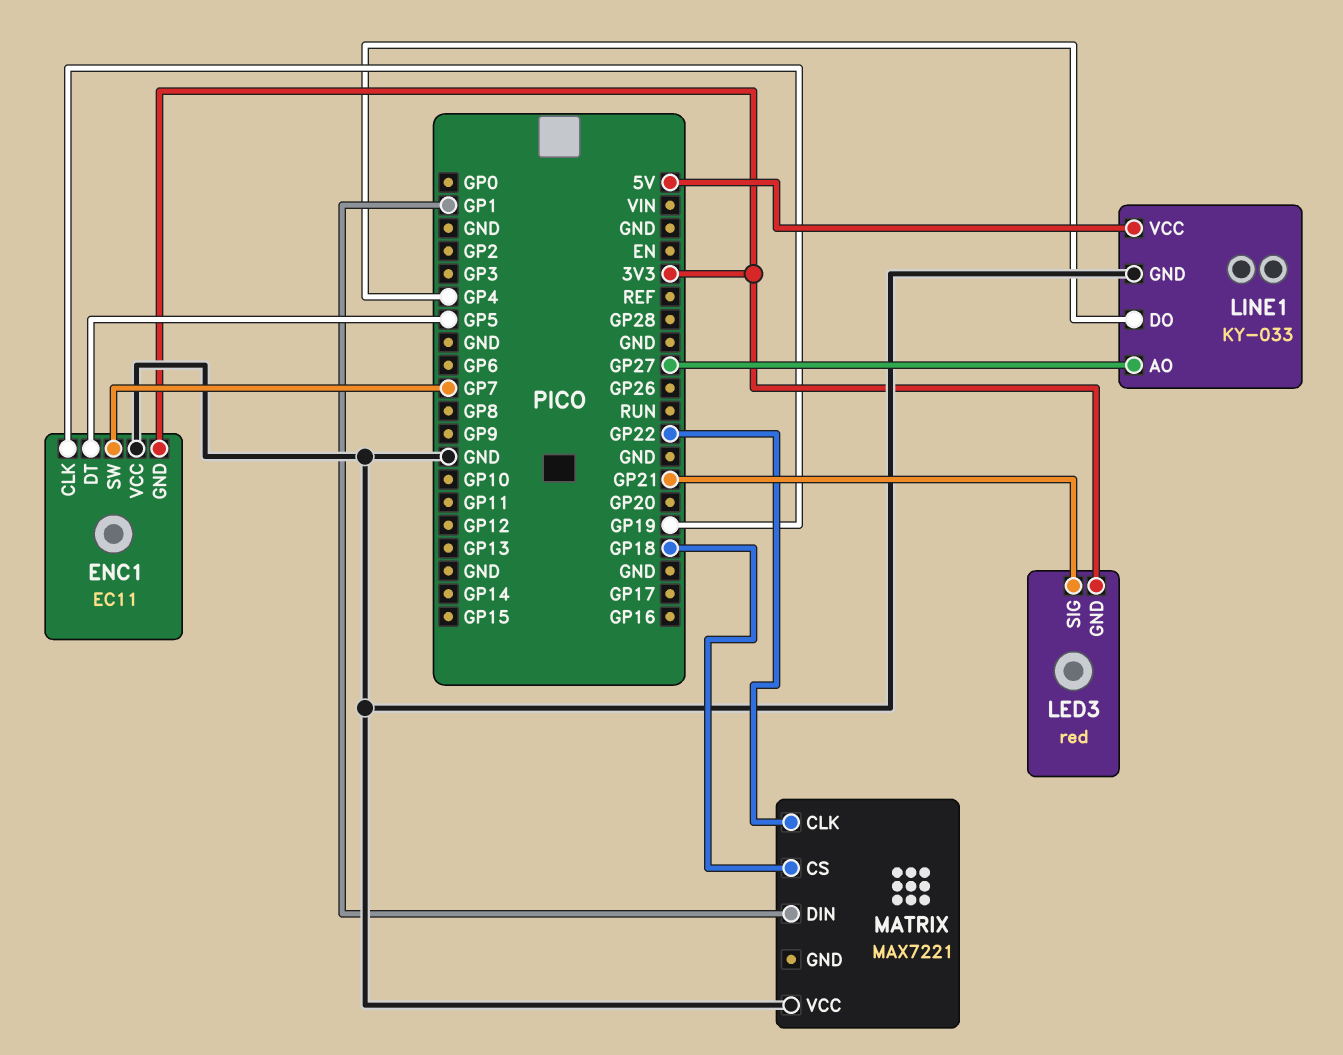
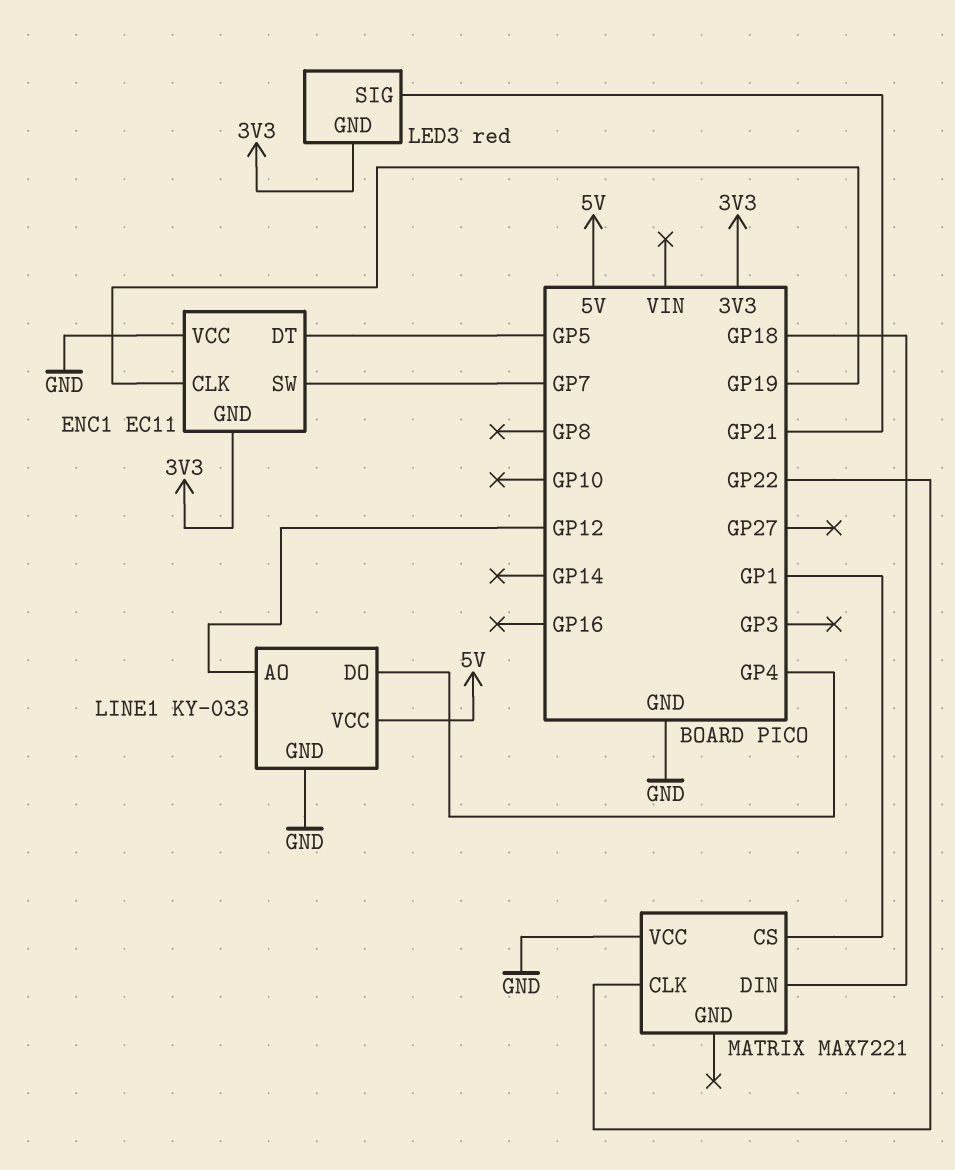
LINE1 pin AO: GP27 -> GP12
MATRIX pin CS: GP18 -> GP1
MATRIX pin DIN: GP1 -> GP18

